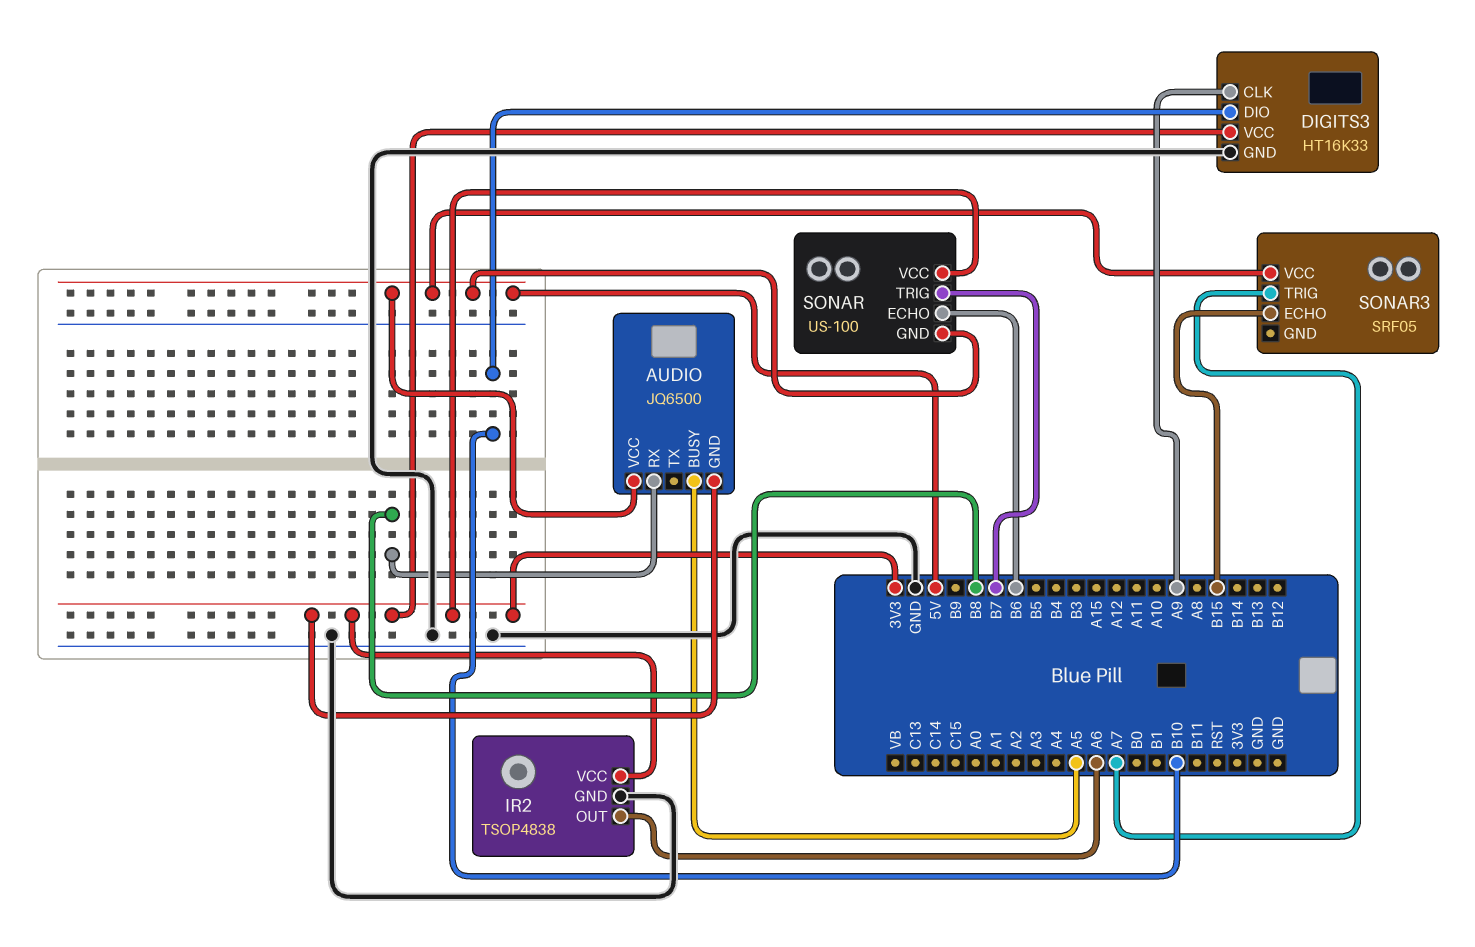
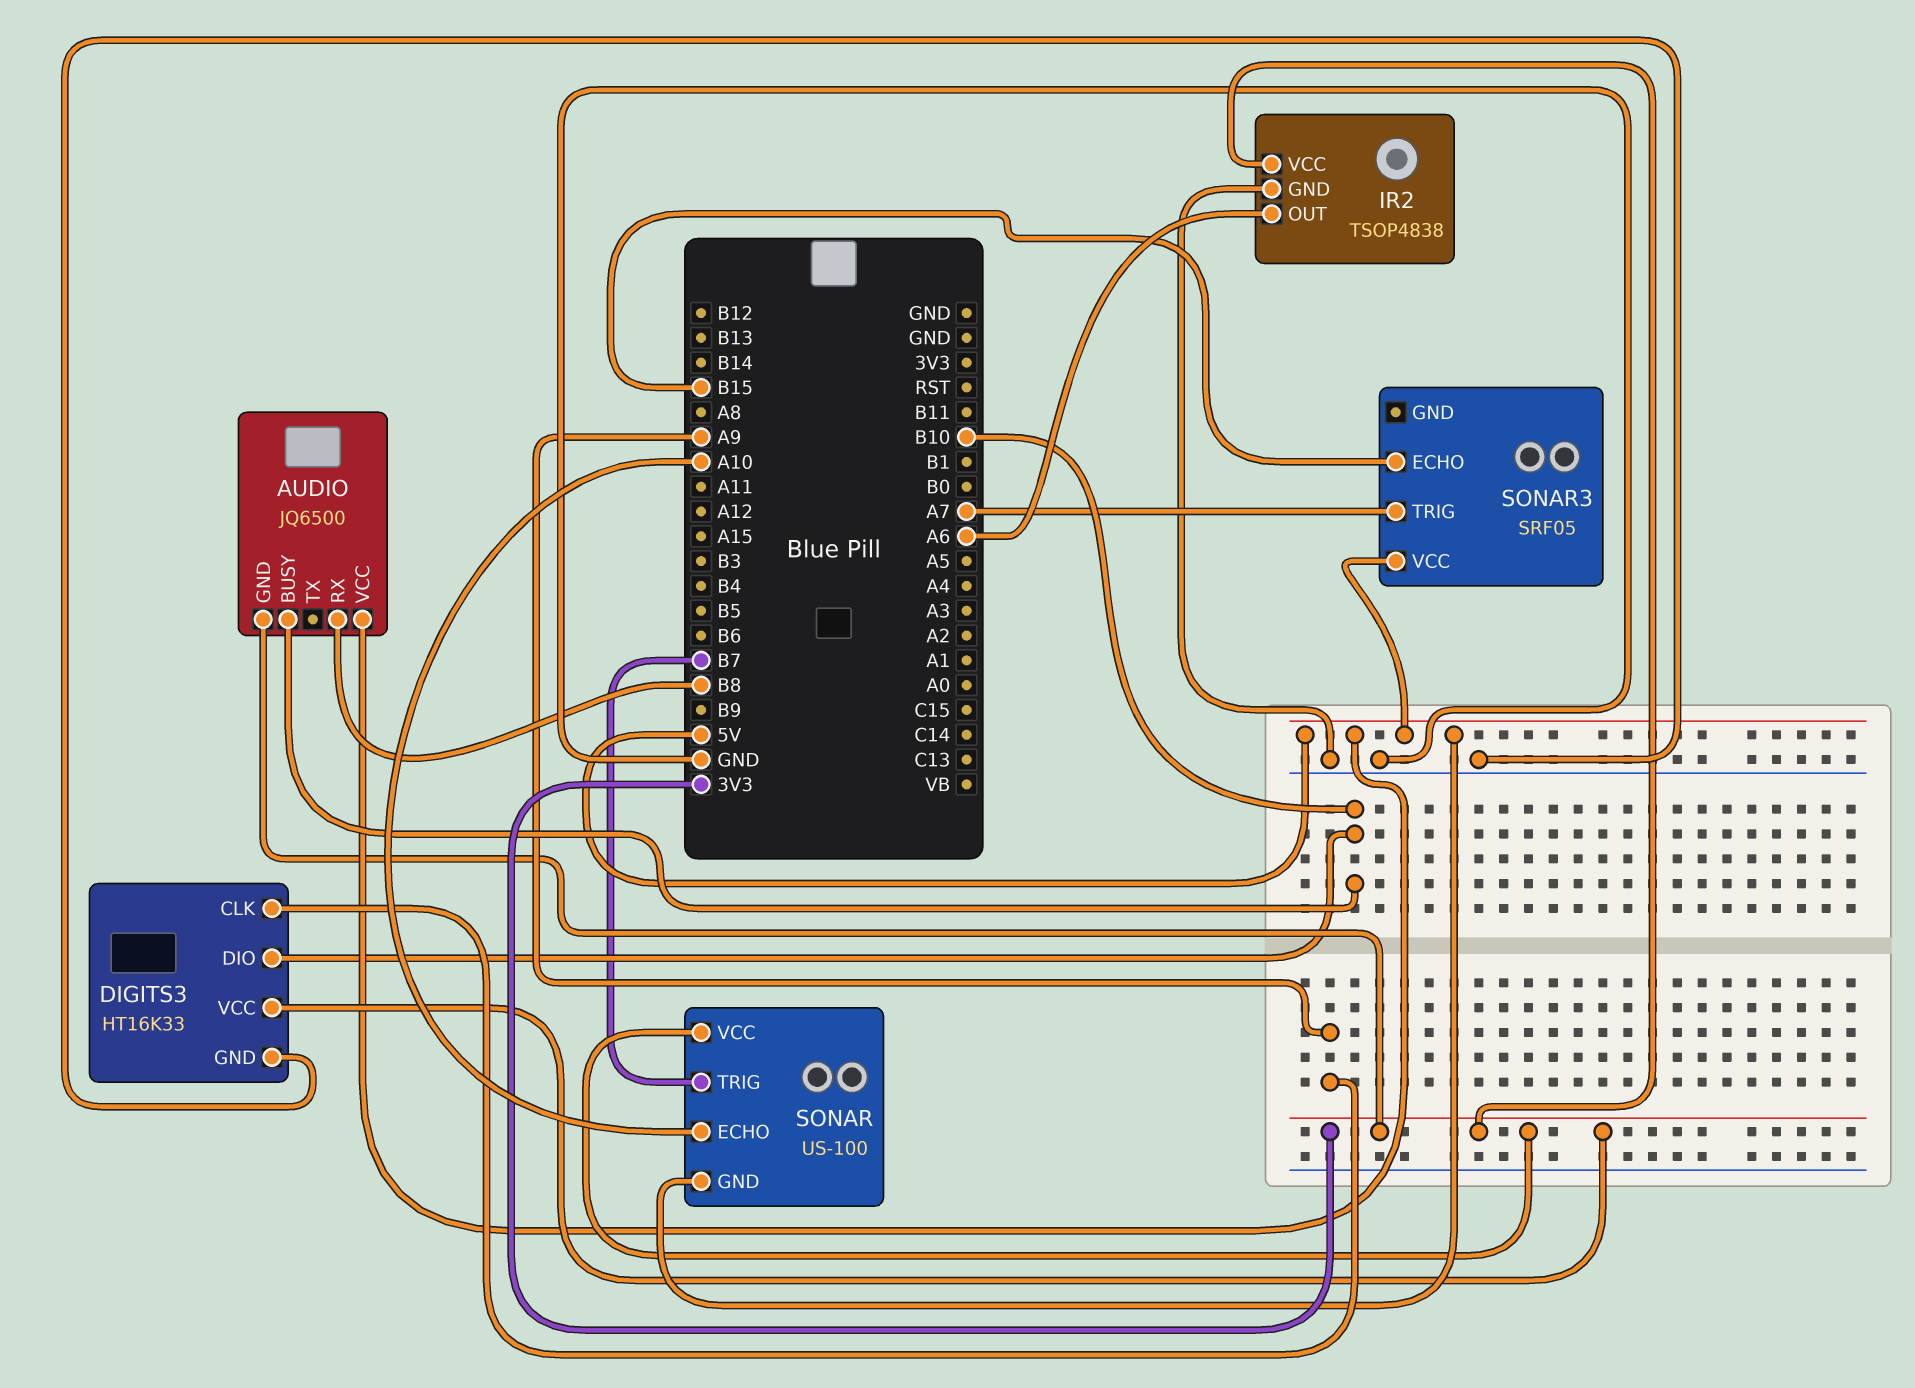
AUDIO pin BUSY: A5 -> B10
SONAR pin ECHO: B6 -> A10

